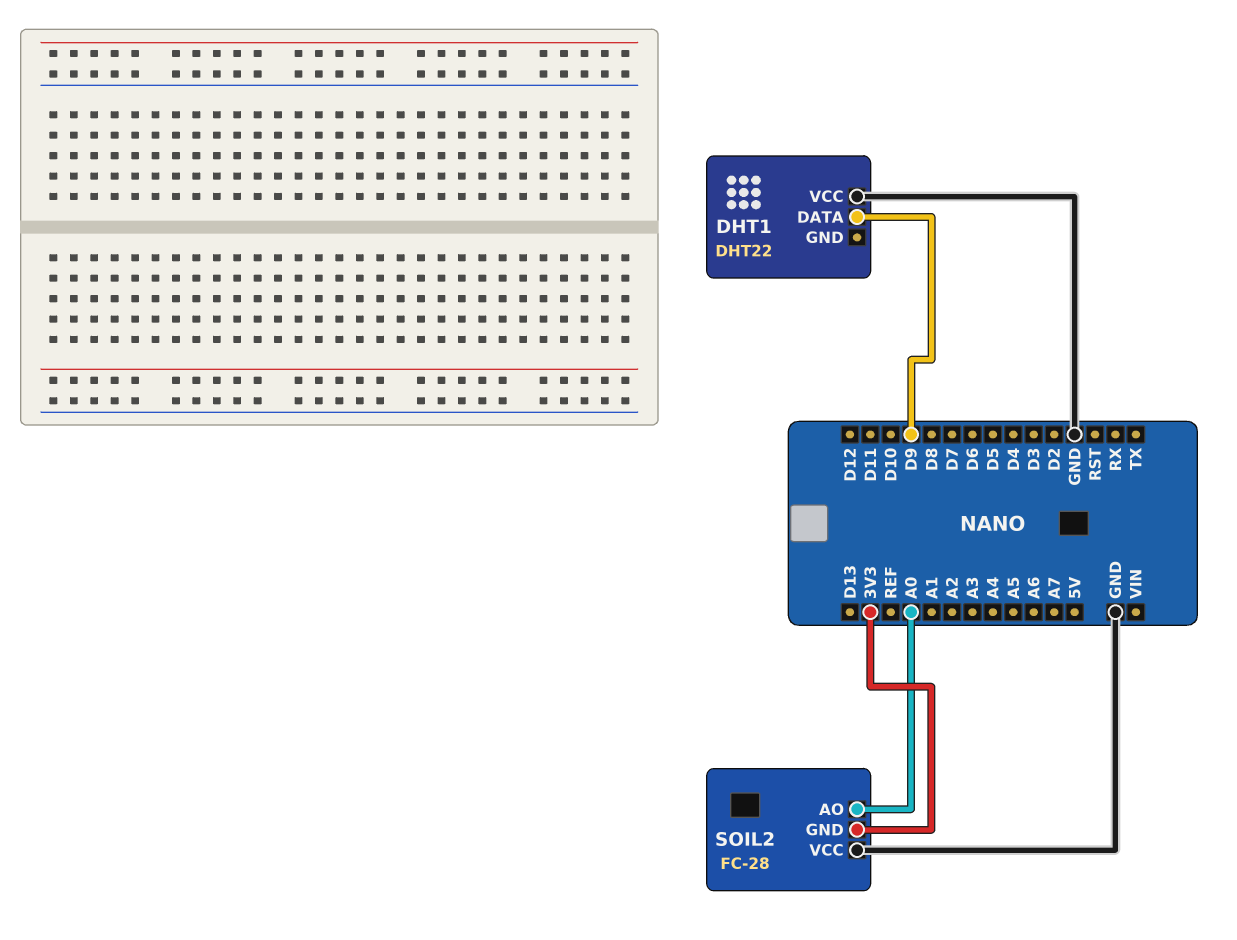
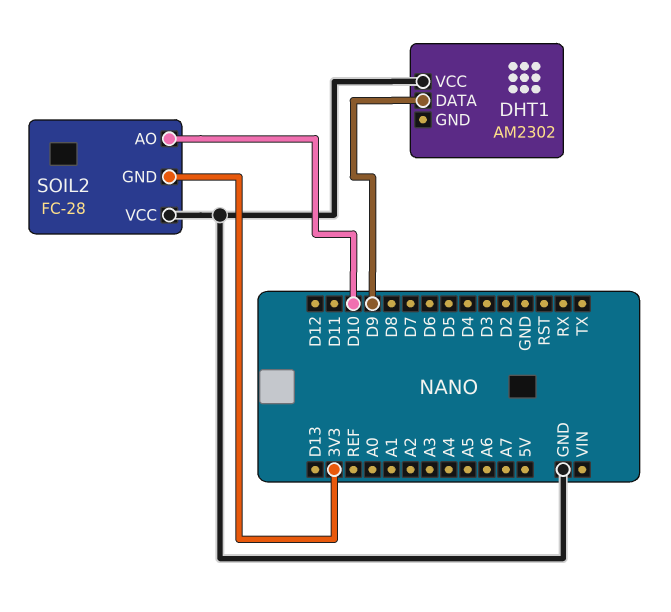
DHT1: DHT22 -> AM2302
SOIL2 pin AO: A0 -> D10

